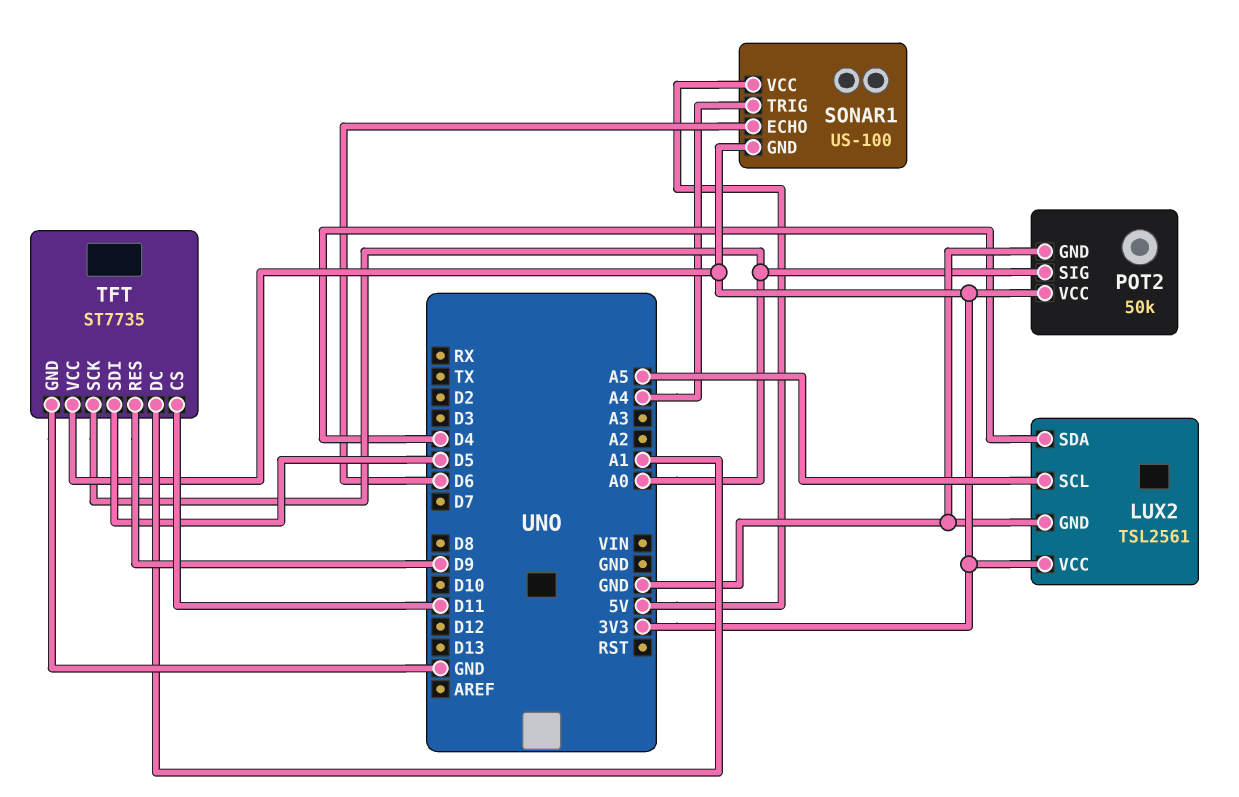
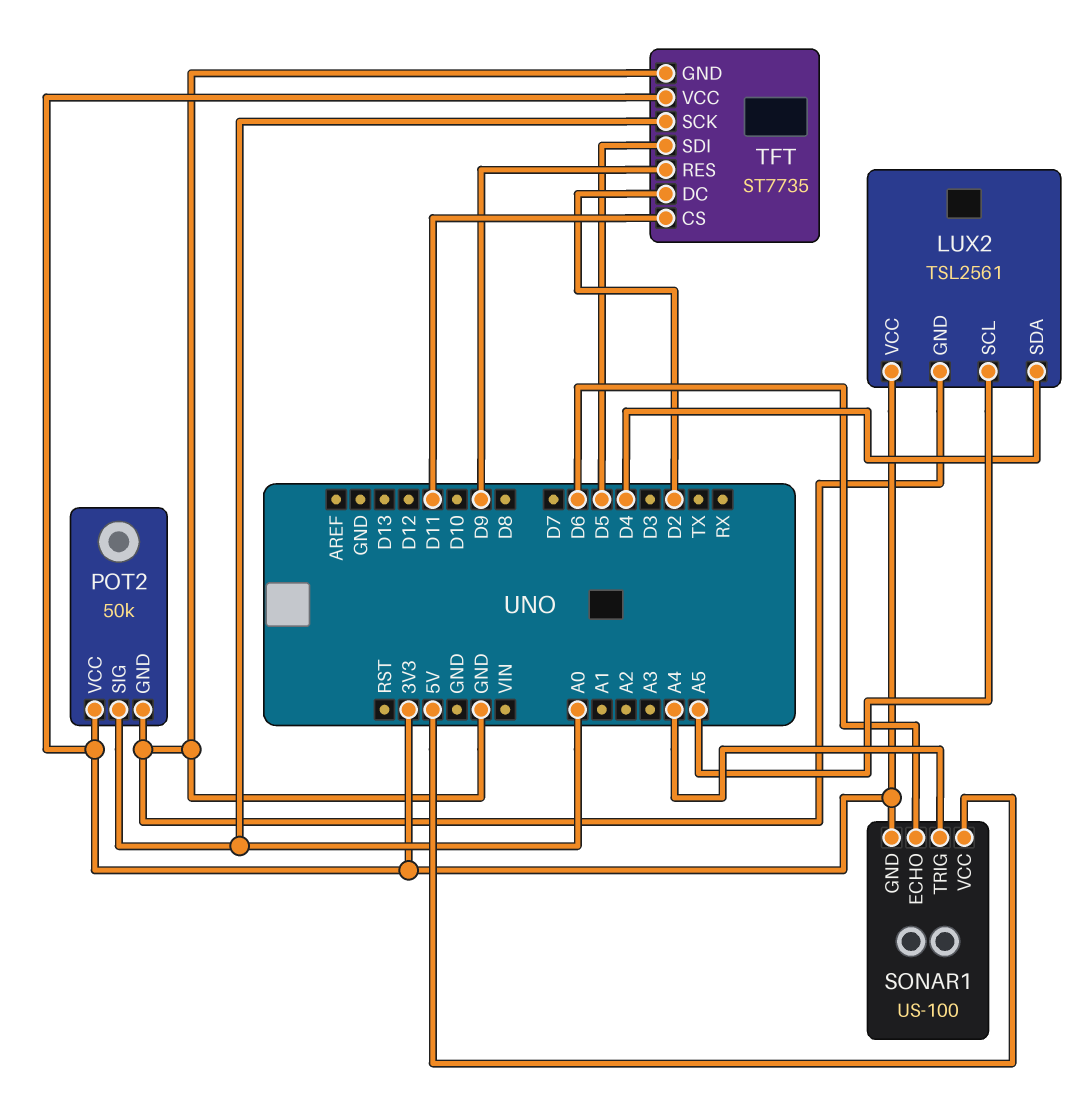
TFT pin DC: A1 -> D2

